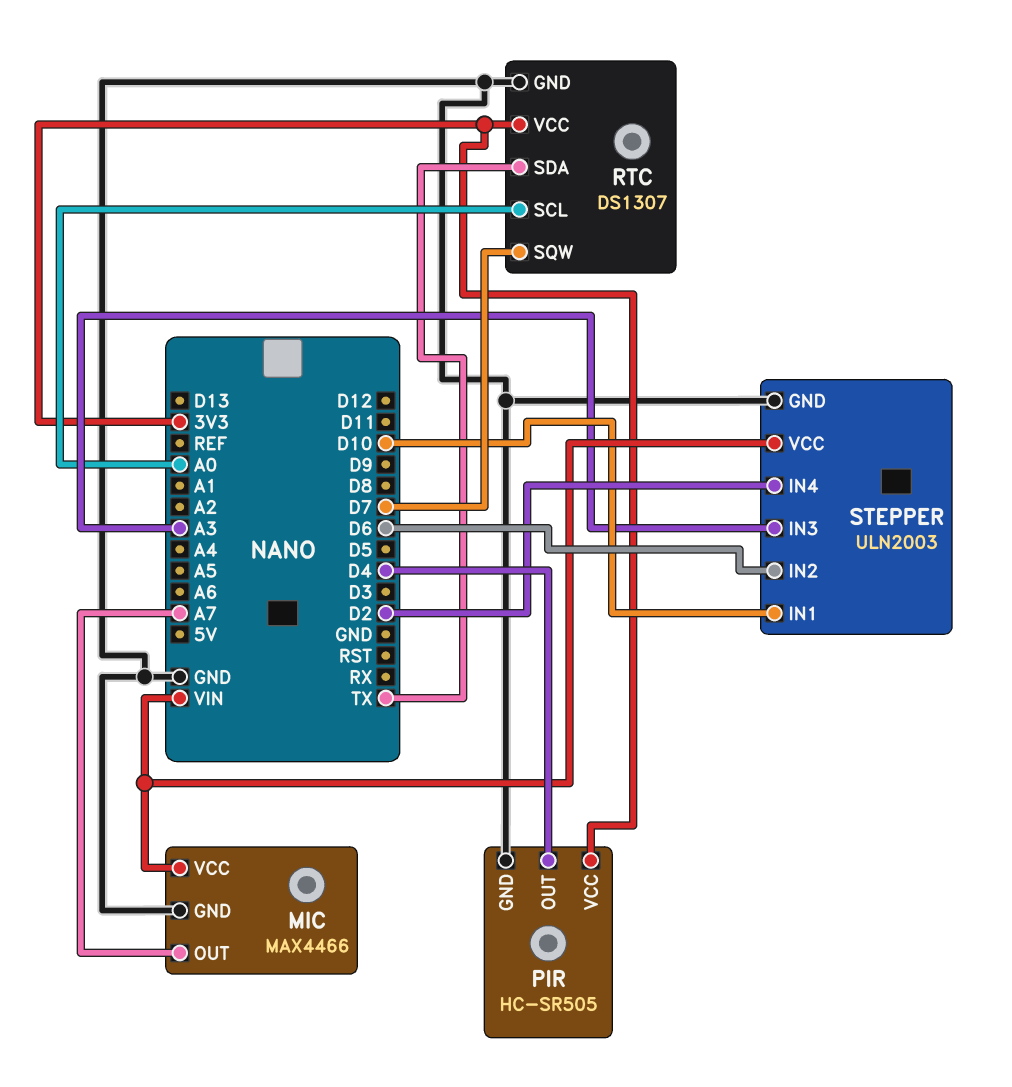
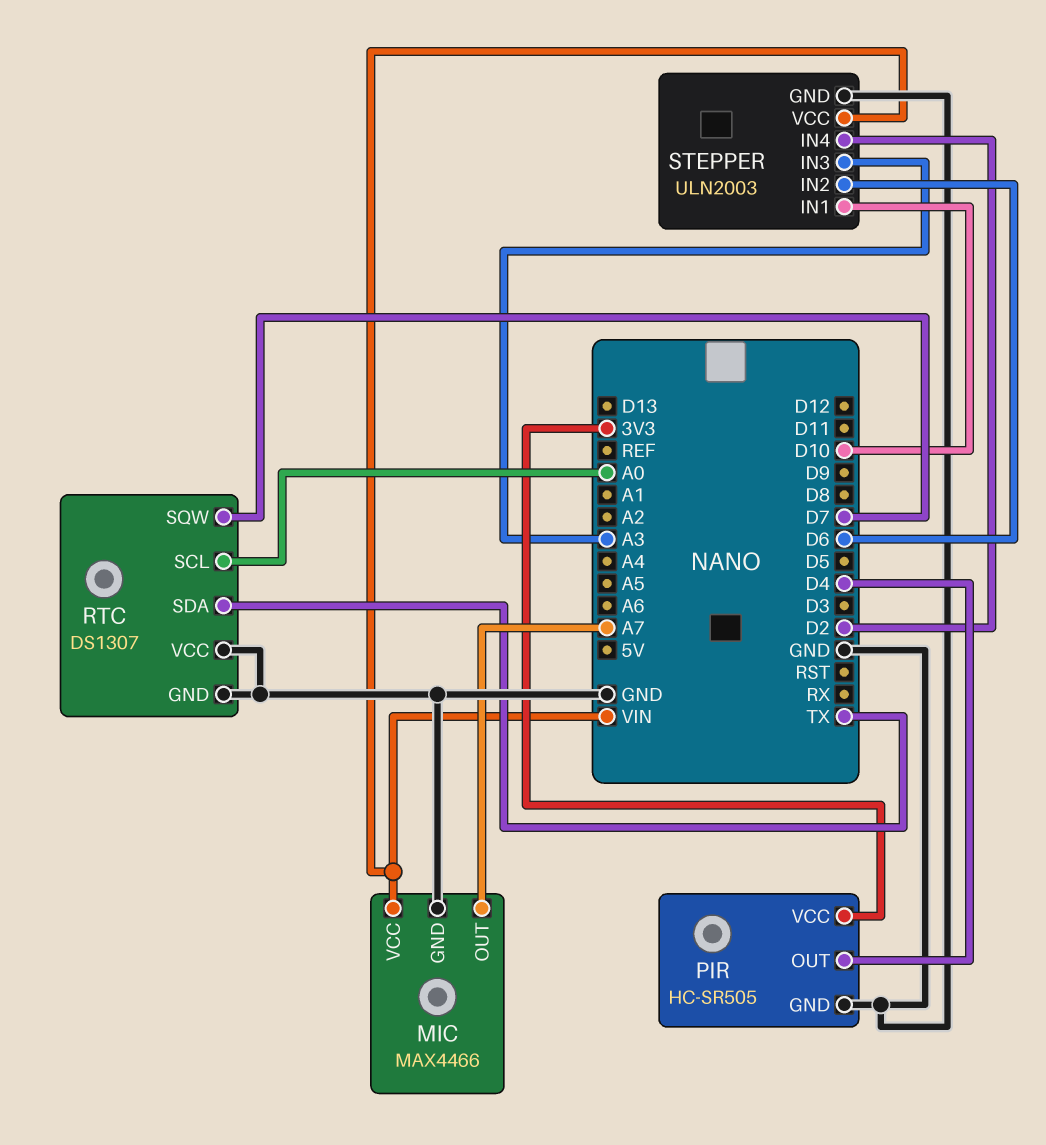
RTC pin VCC: 3V3 -> GND

